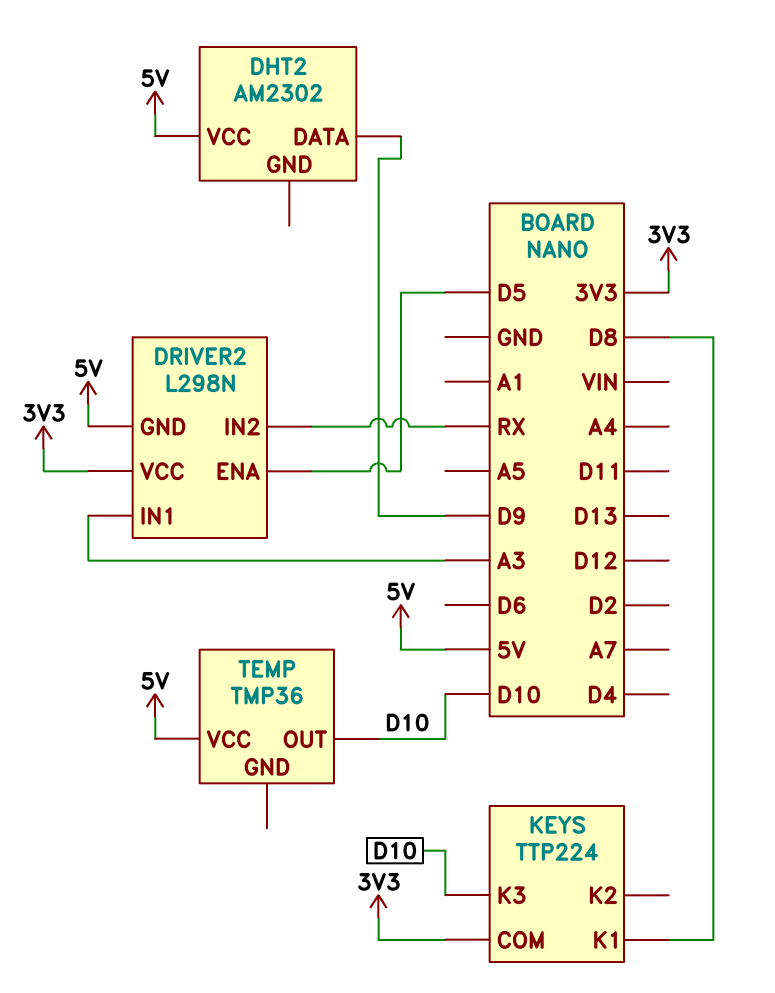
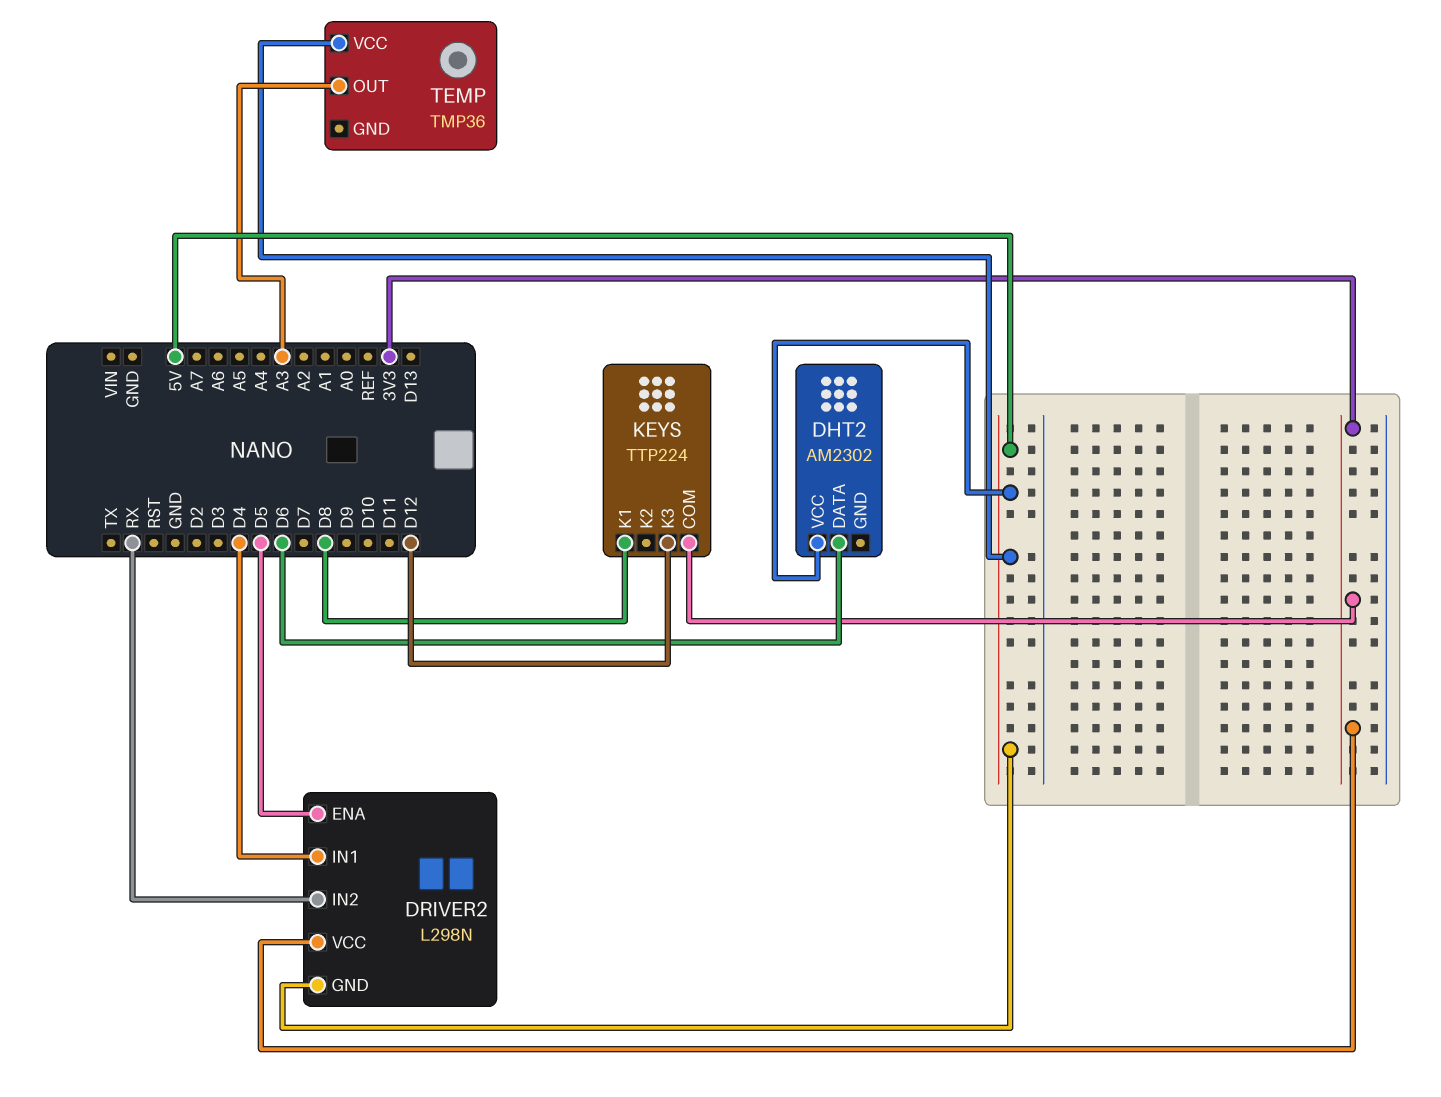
DHT2 pin DATA: D9 -> D6
DRIVER2 pin IN1: A3 -> D4
KEYS pin K3: D10 -> D12
TEMP pin OUT: D10 -> A3

